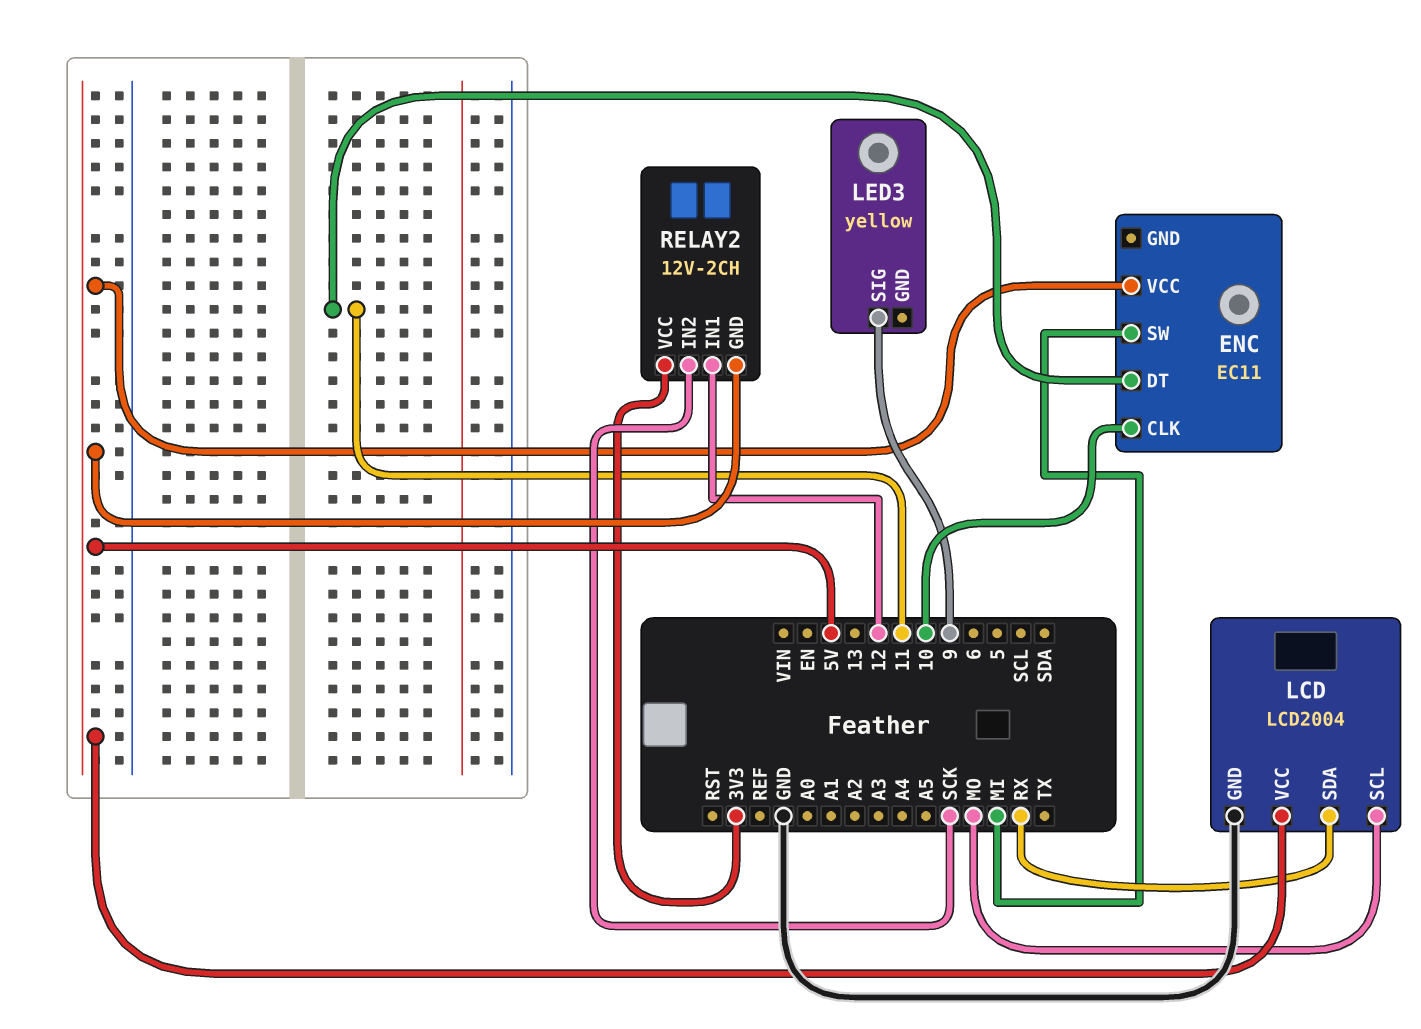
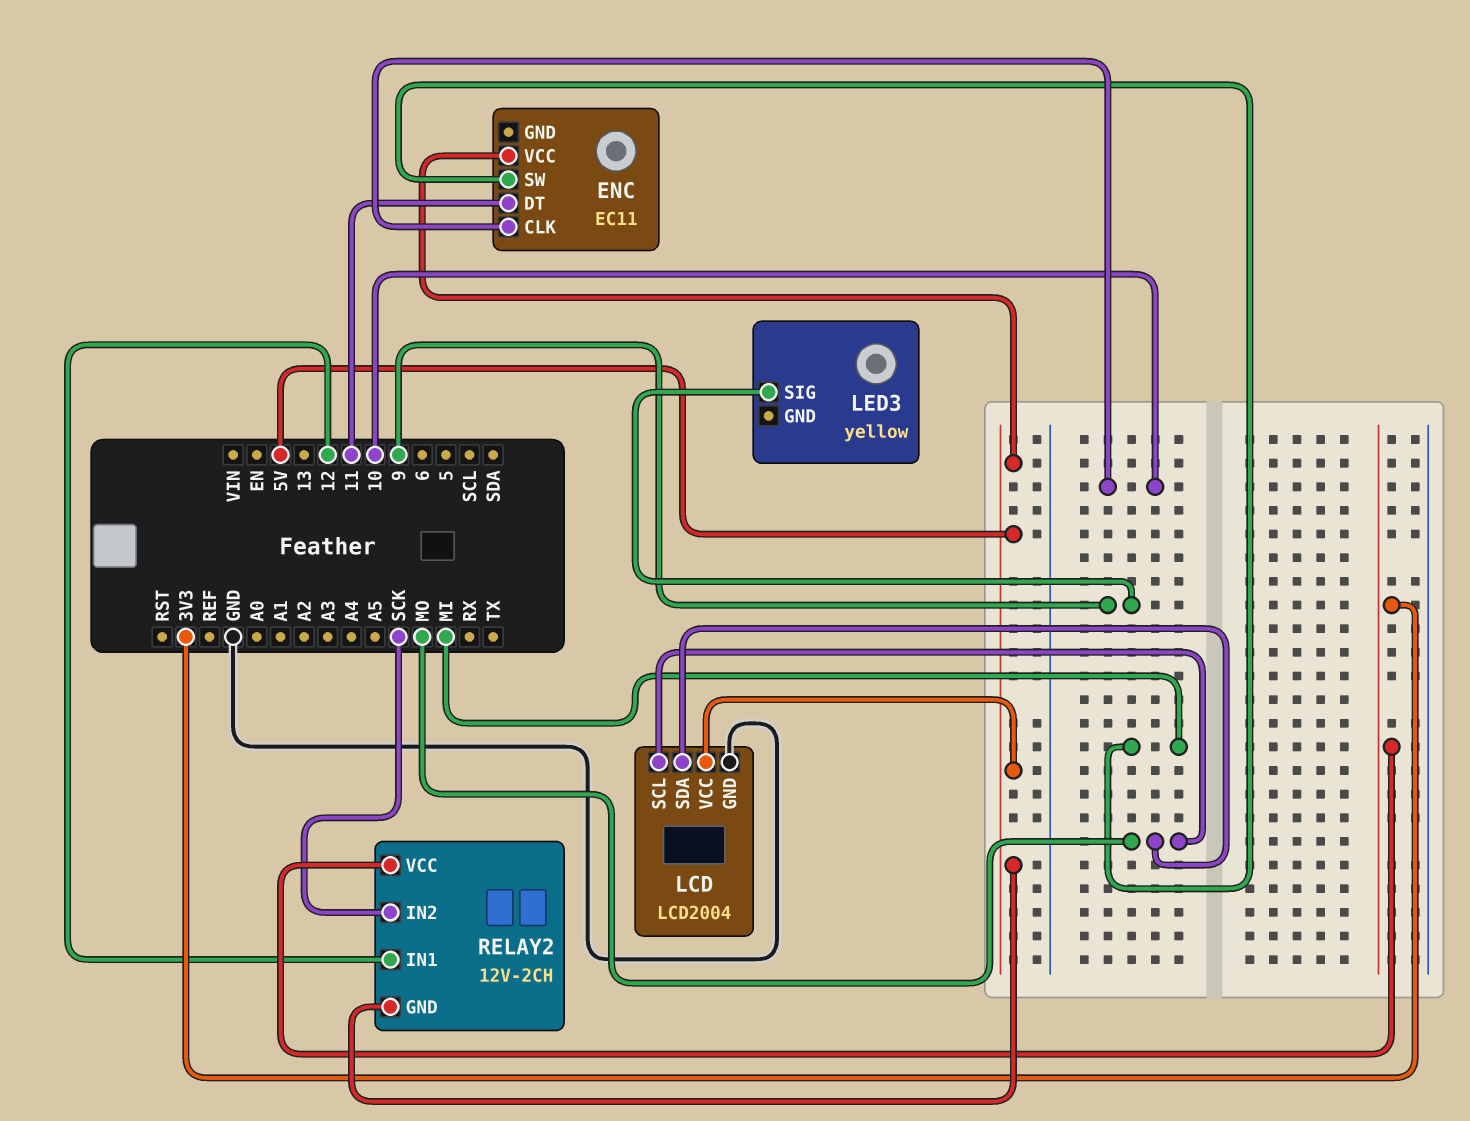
LCD pin SDA: RX -> MO

